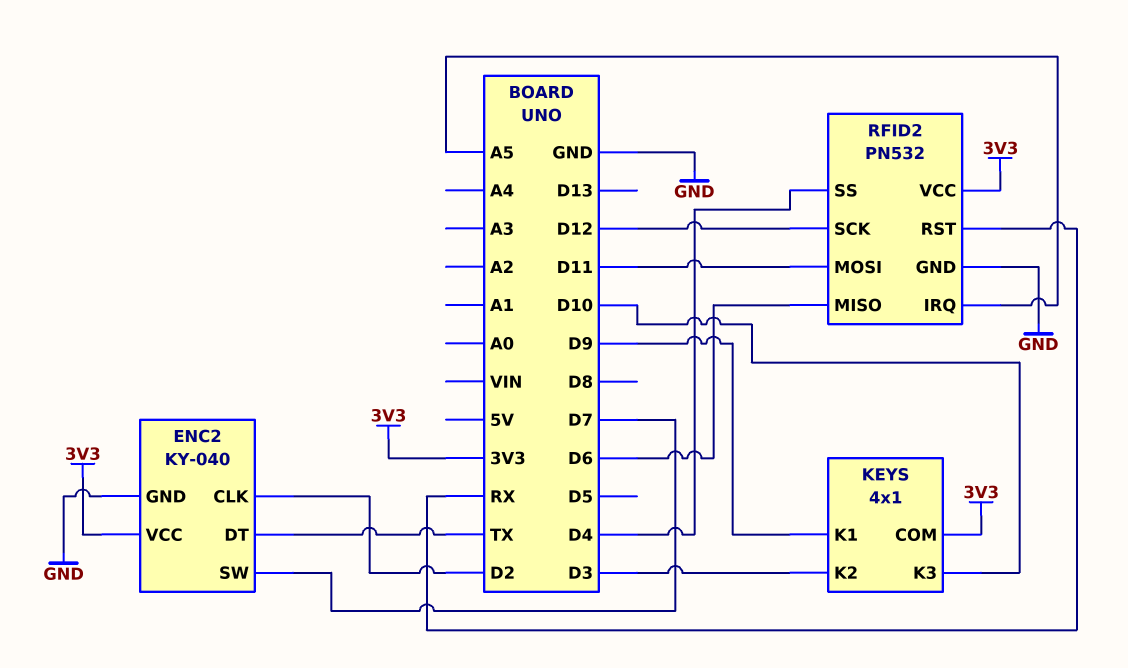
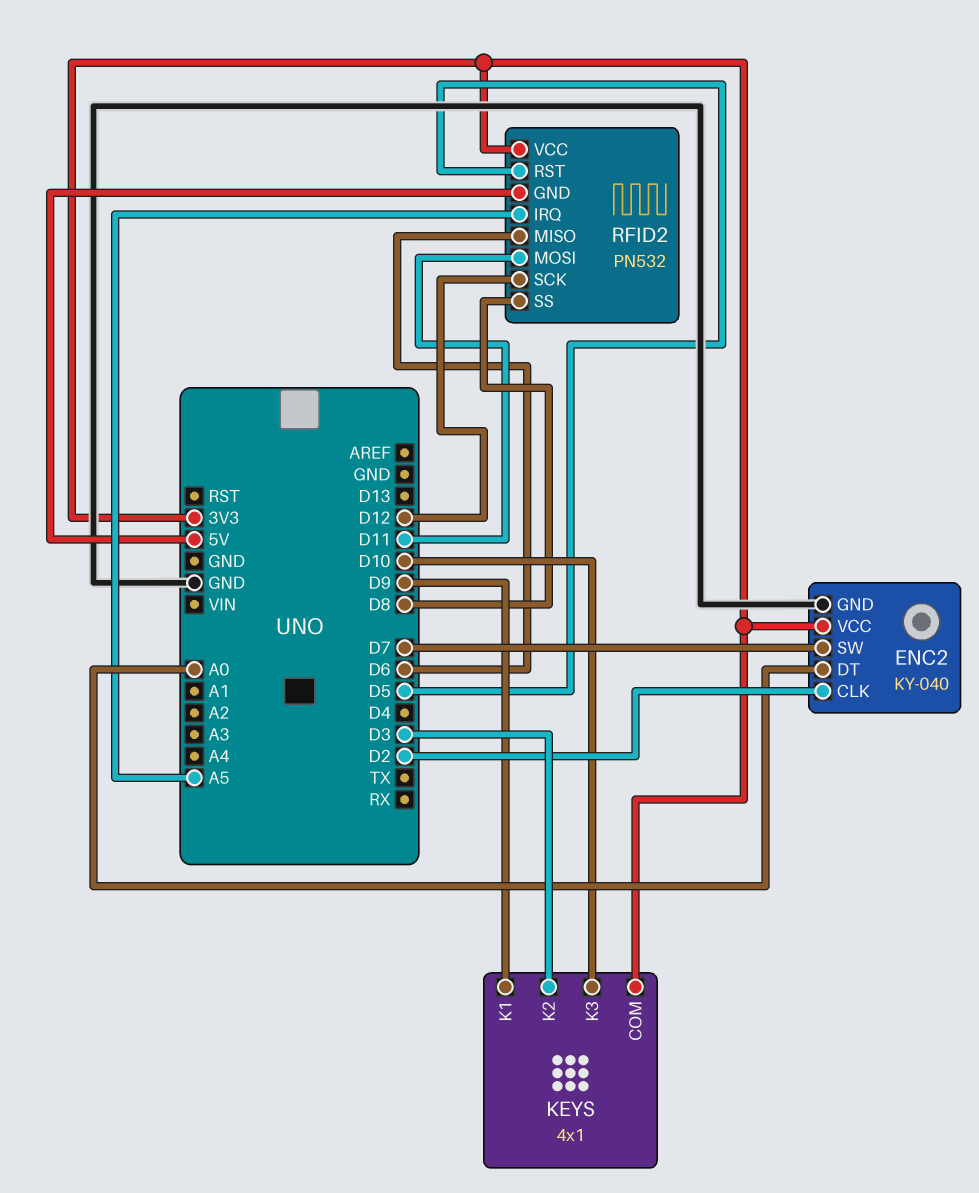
ENC2 pin DT: TX -> A0
RFID2 pin GND: GND -> 5V
RFID2 pin RST: RX -> D5
RFID2 pin SS: D4 -> D8

